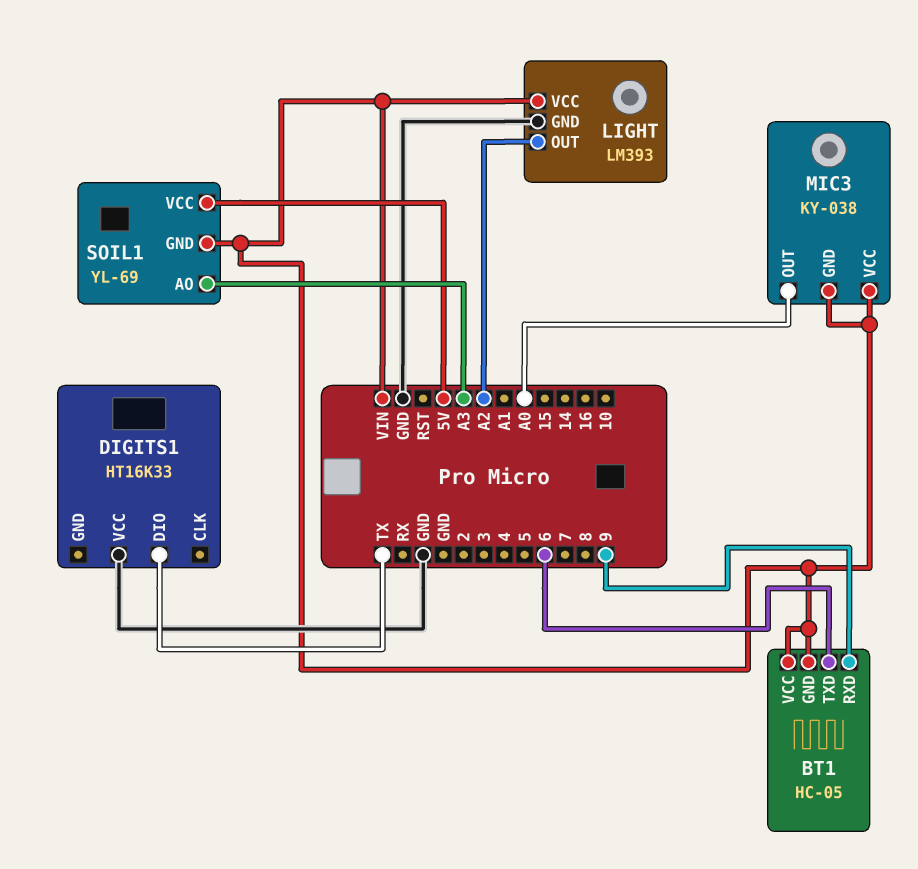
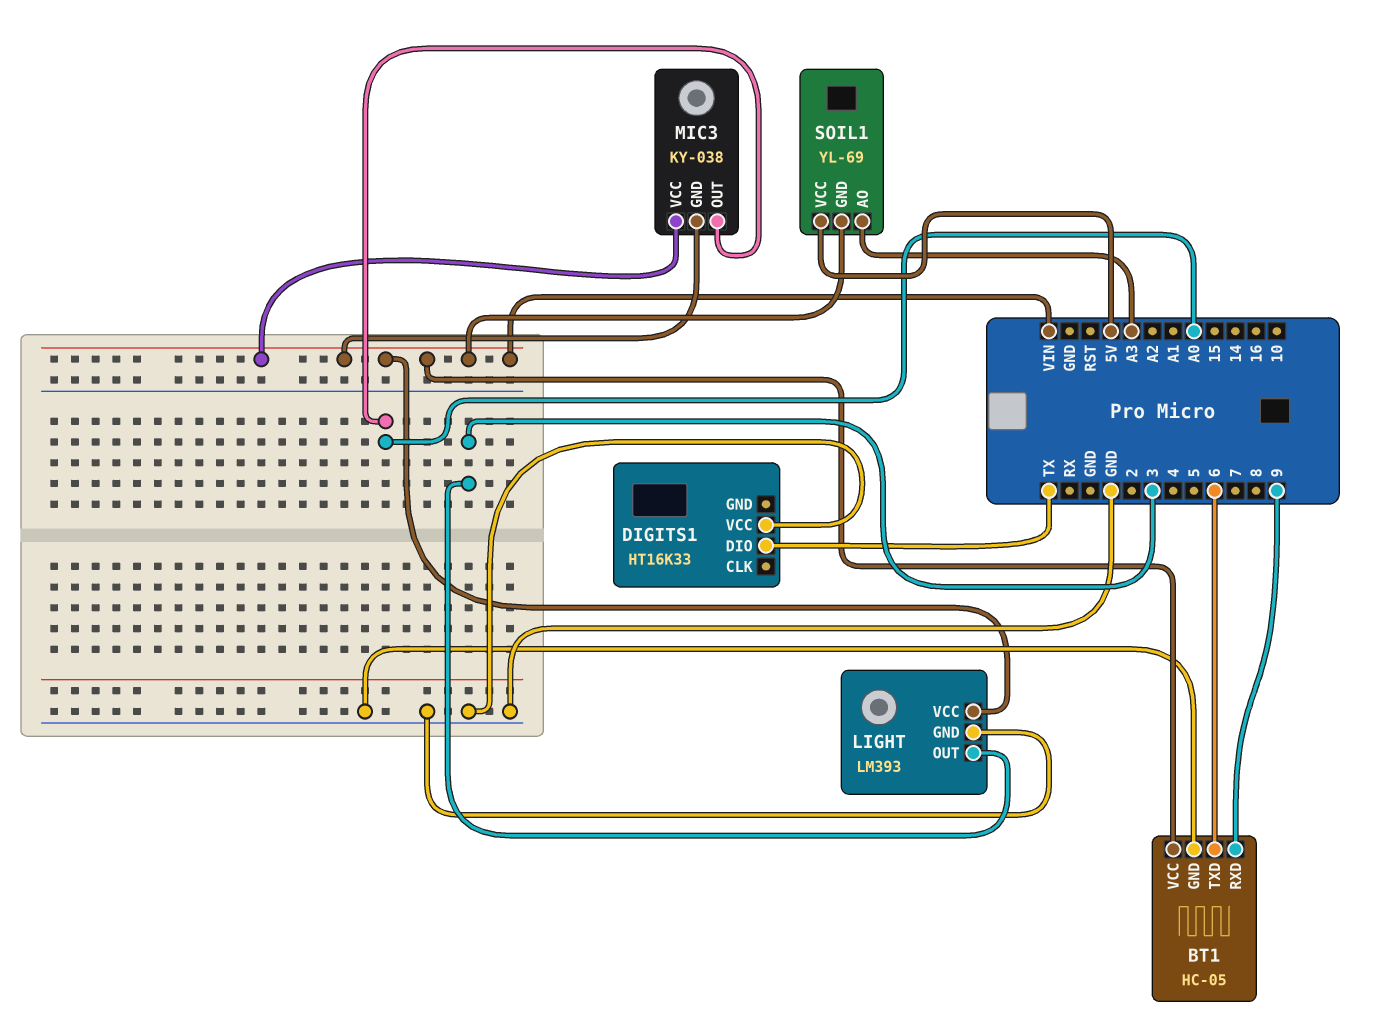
BT1 pin GND: VIN -> GND
LIGHT pin OUT: A2 -> 3

